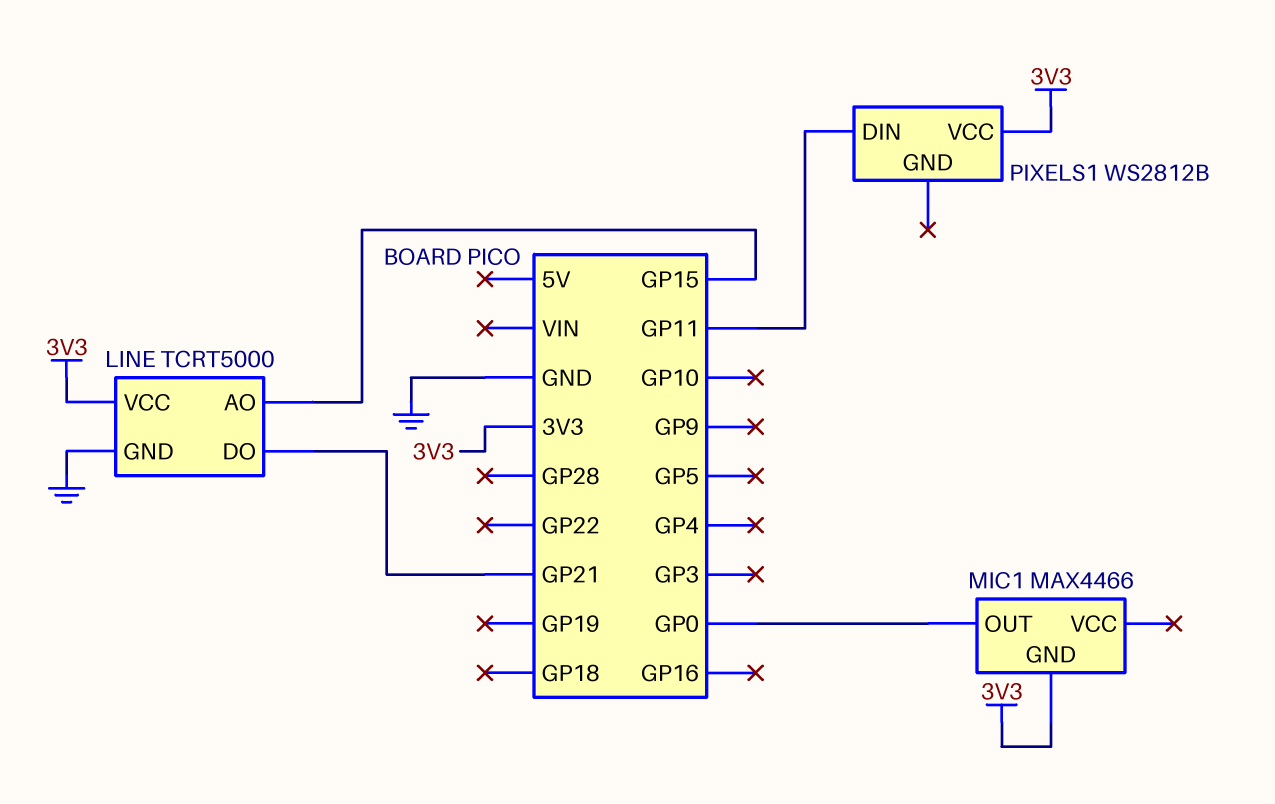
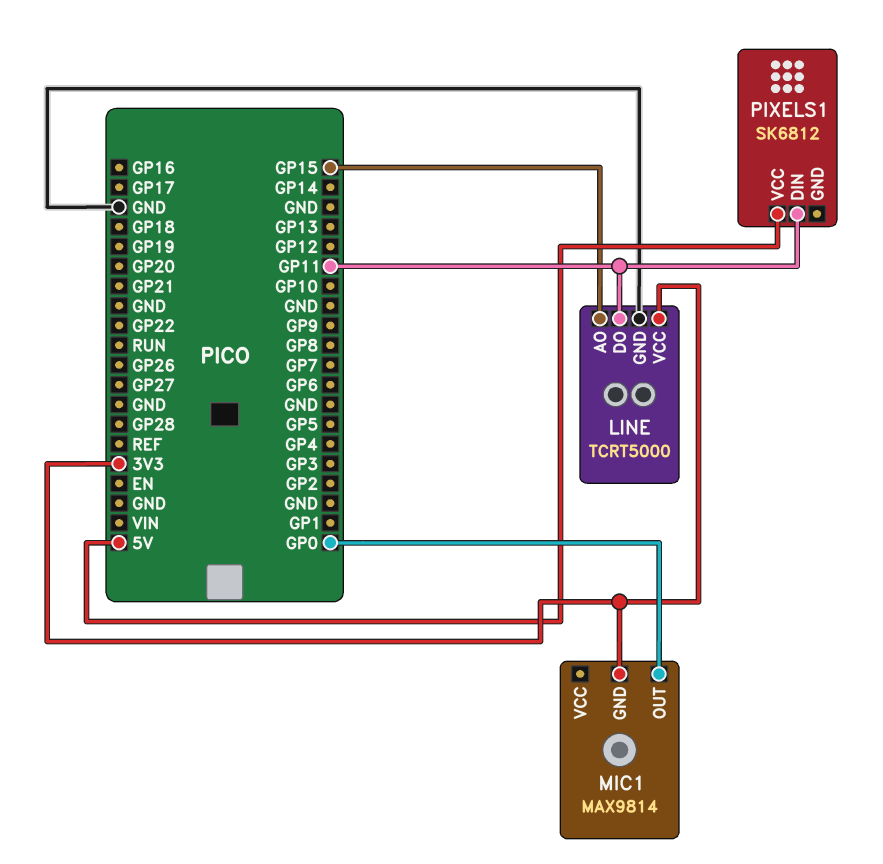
LINE pin DO: GP21 -> GP11
MIC1: MAX4466 -> MAX9814
PIXELS1: WS2812B -> SK6812
PIXELS1 pin VCC: 3V3 -> 5V

